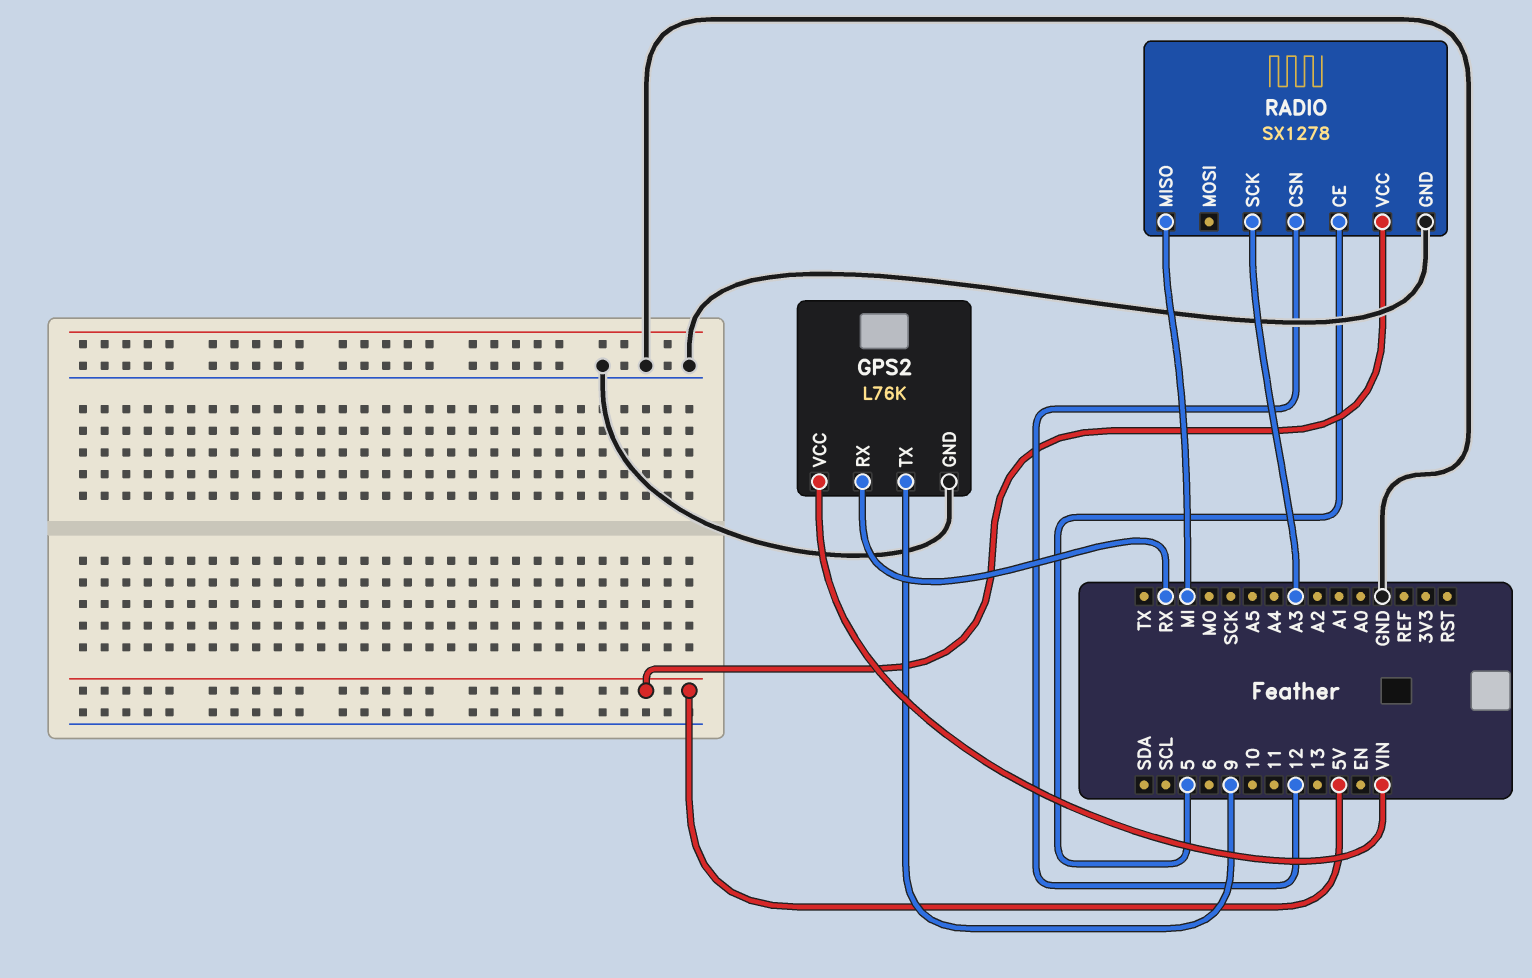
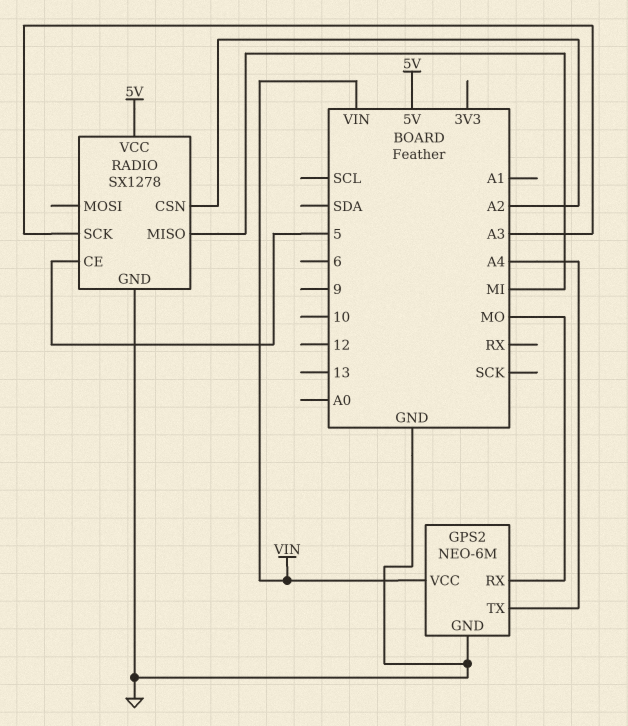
GPS2: L76K -> NEO-6M
GPS2 pin RX: RX -> MO
GPS2 pin TX: 9 -> A4
RADIO pin CSN: 12 -> A2

